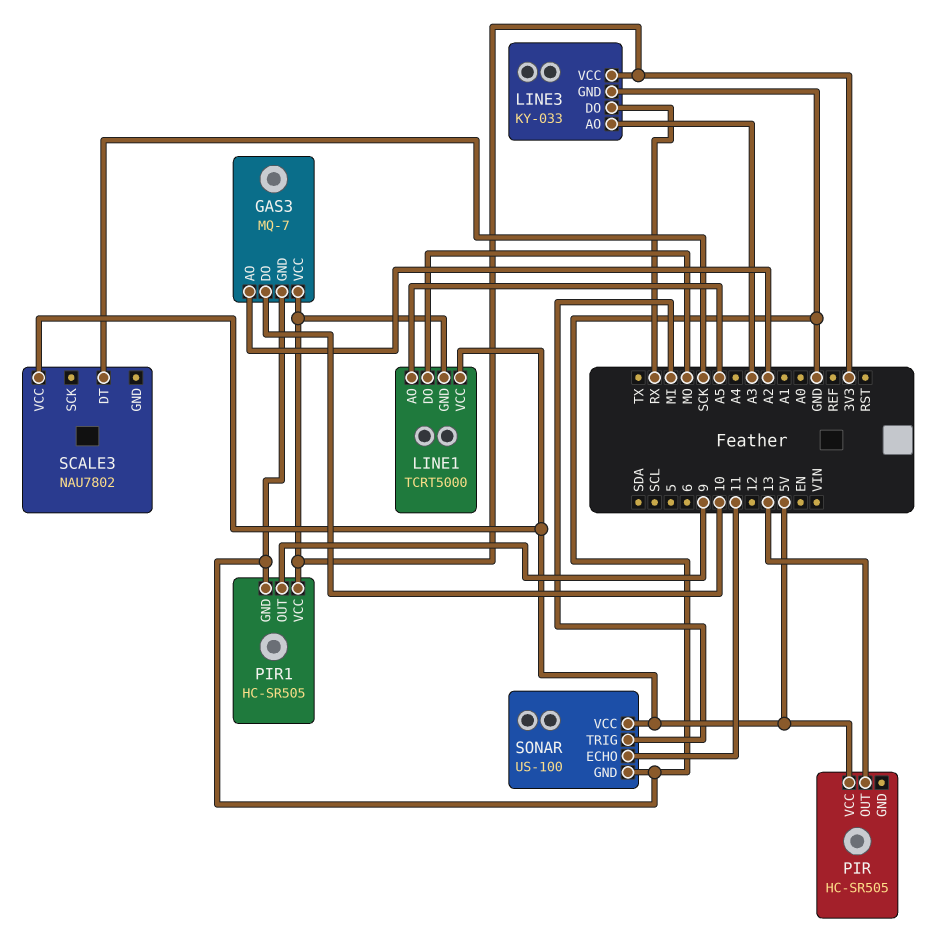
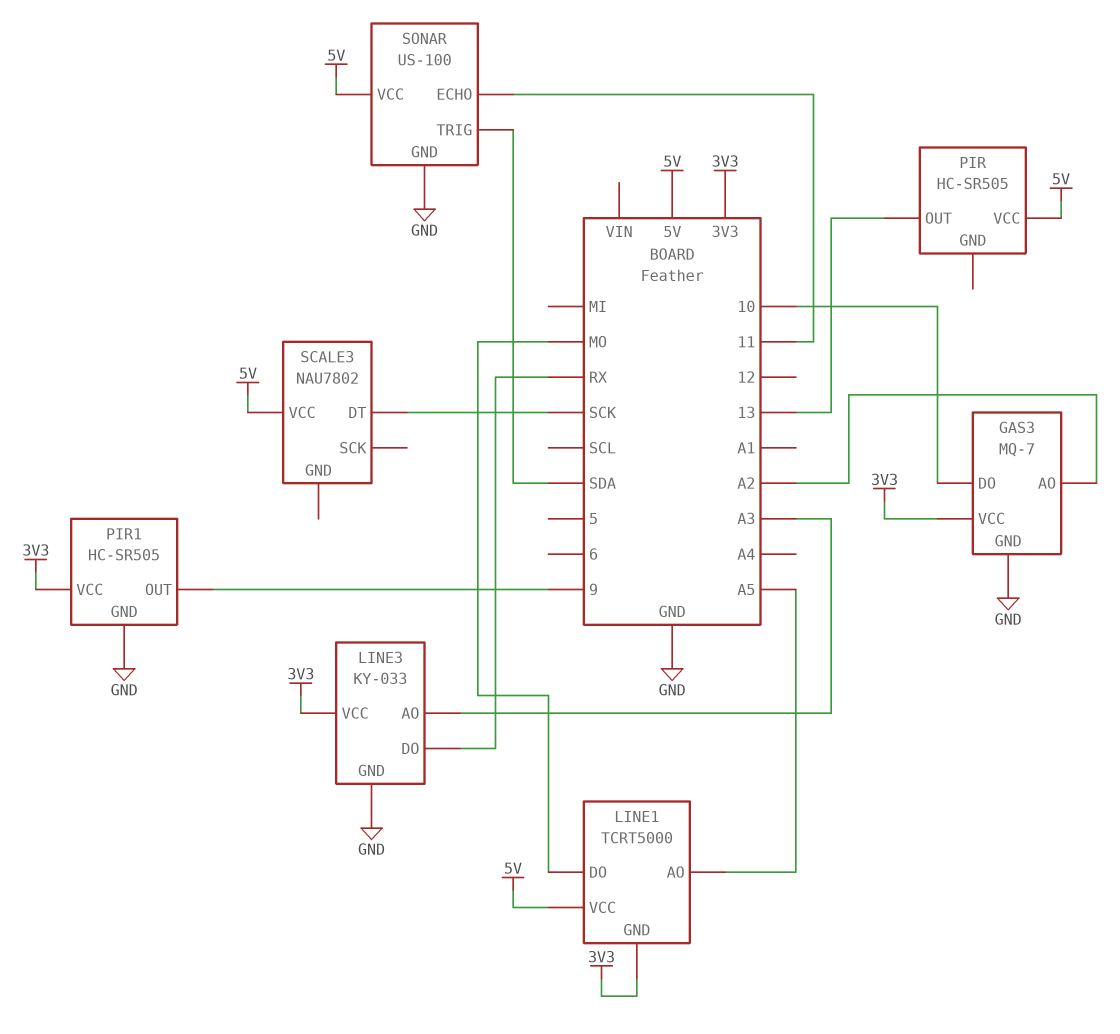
SONAR pin TRIG: MI -> SDA

